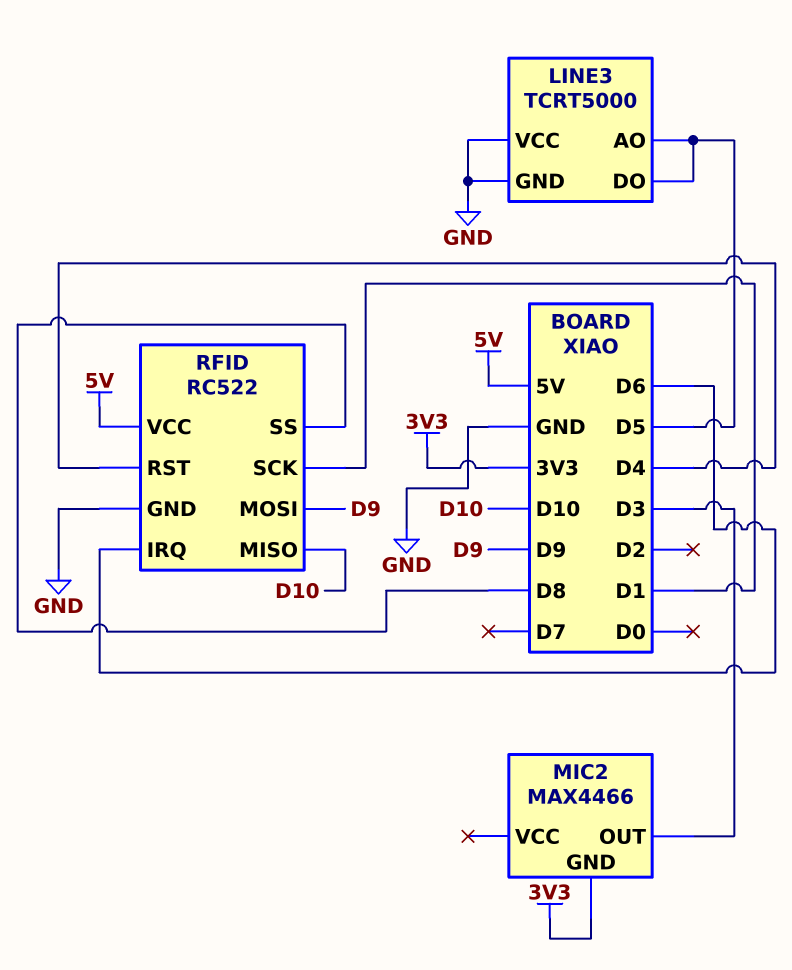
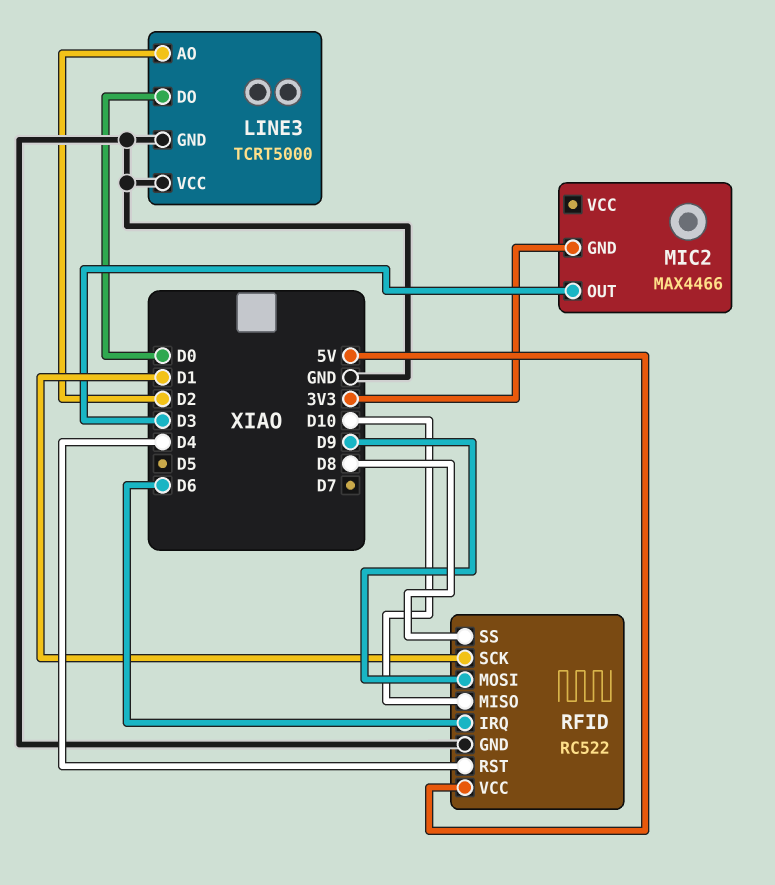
LINE3 pin AO: D5 -> D2
LINE3 pin DO: D5 -> D0

